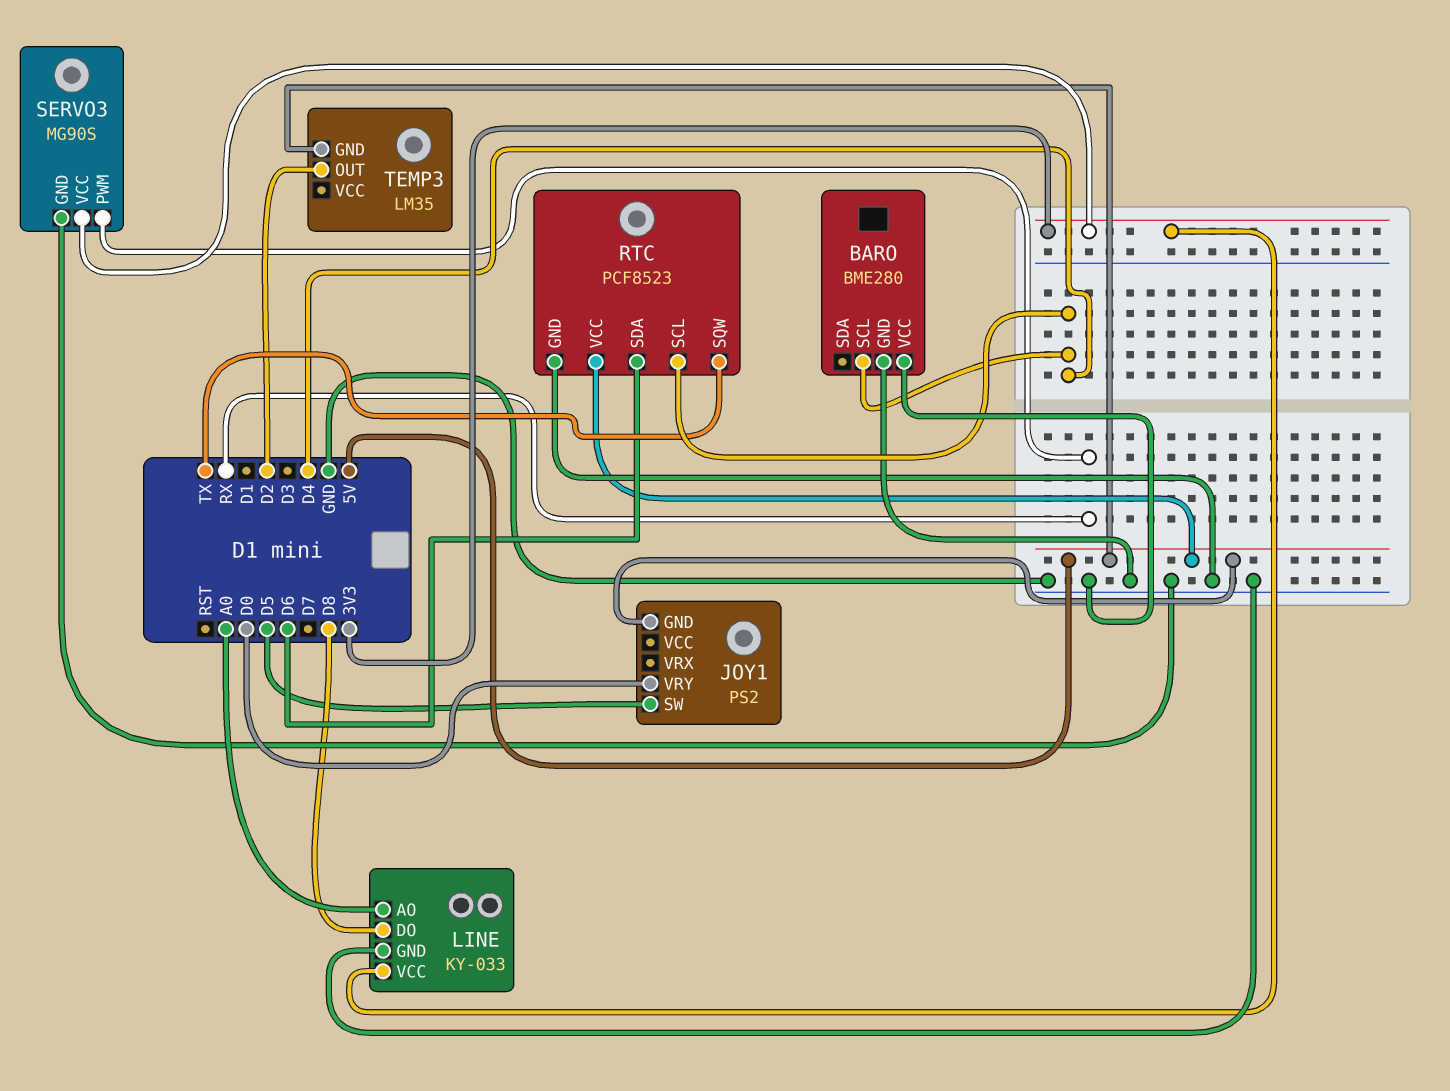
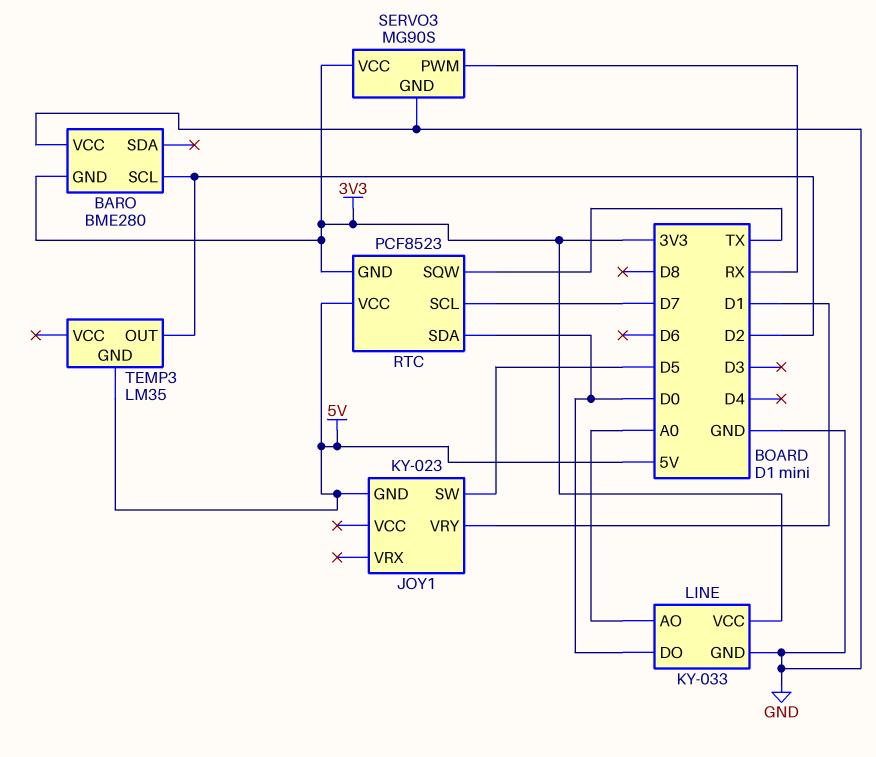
BARO pin GND: GND -> 3V3
BARO pin SCL: D4 -> D2
JOY1: PS2 -> KY-023
JOY1 pin VRY: D0 -> D1
LINE pin DO: D8 -> D0
RTC pin GND: GND -> 3V3
RTC pin SCL: D4 -> D7
RTC pin SDA: D6 -> D0

